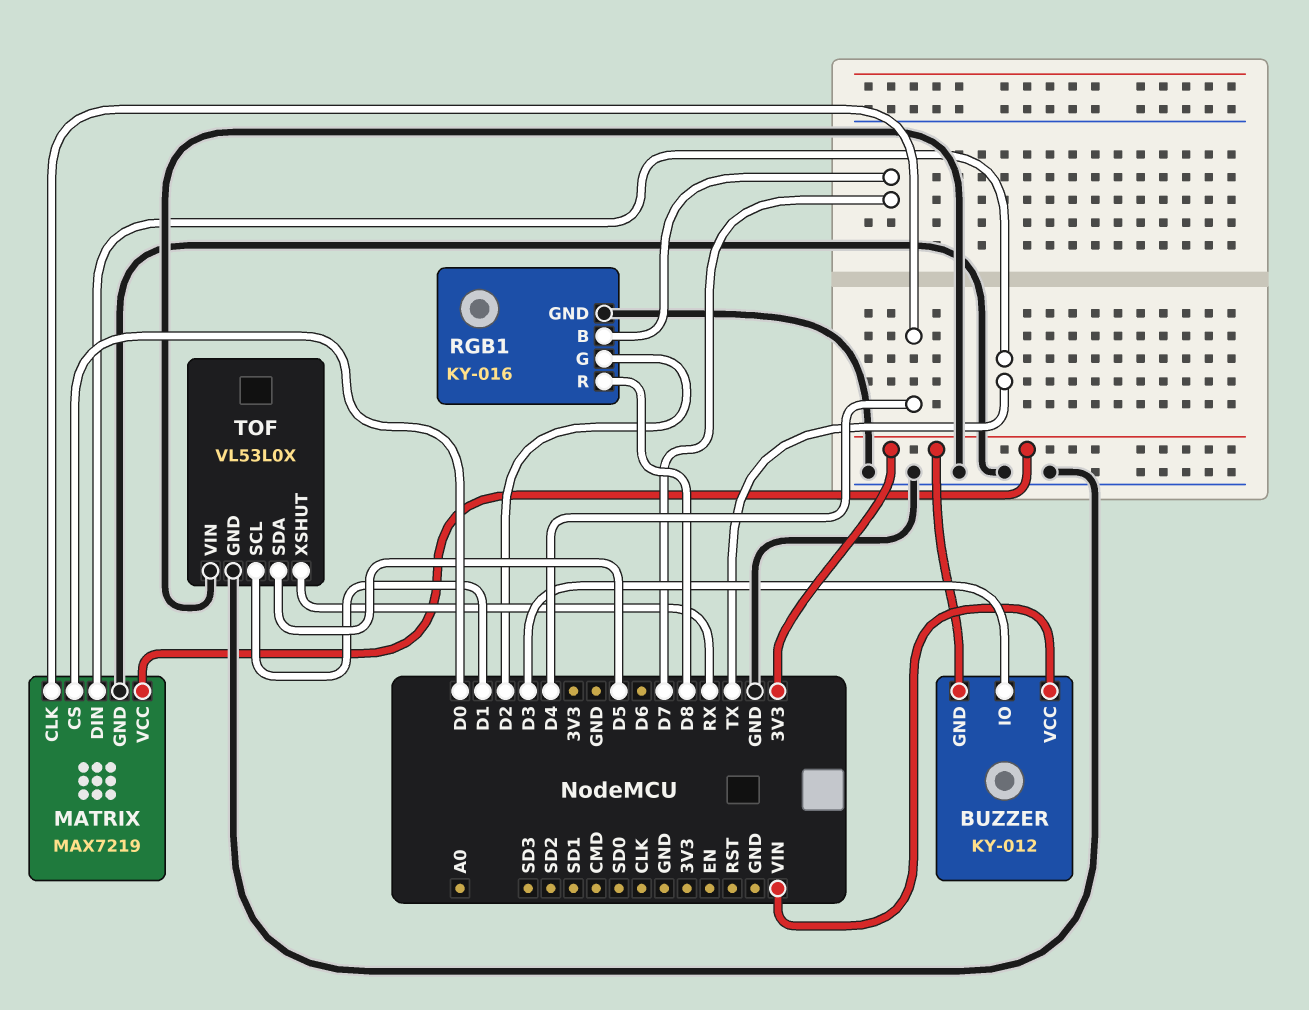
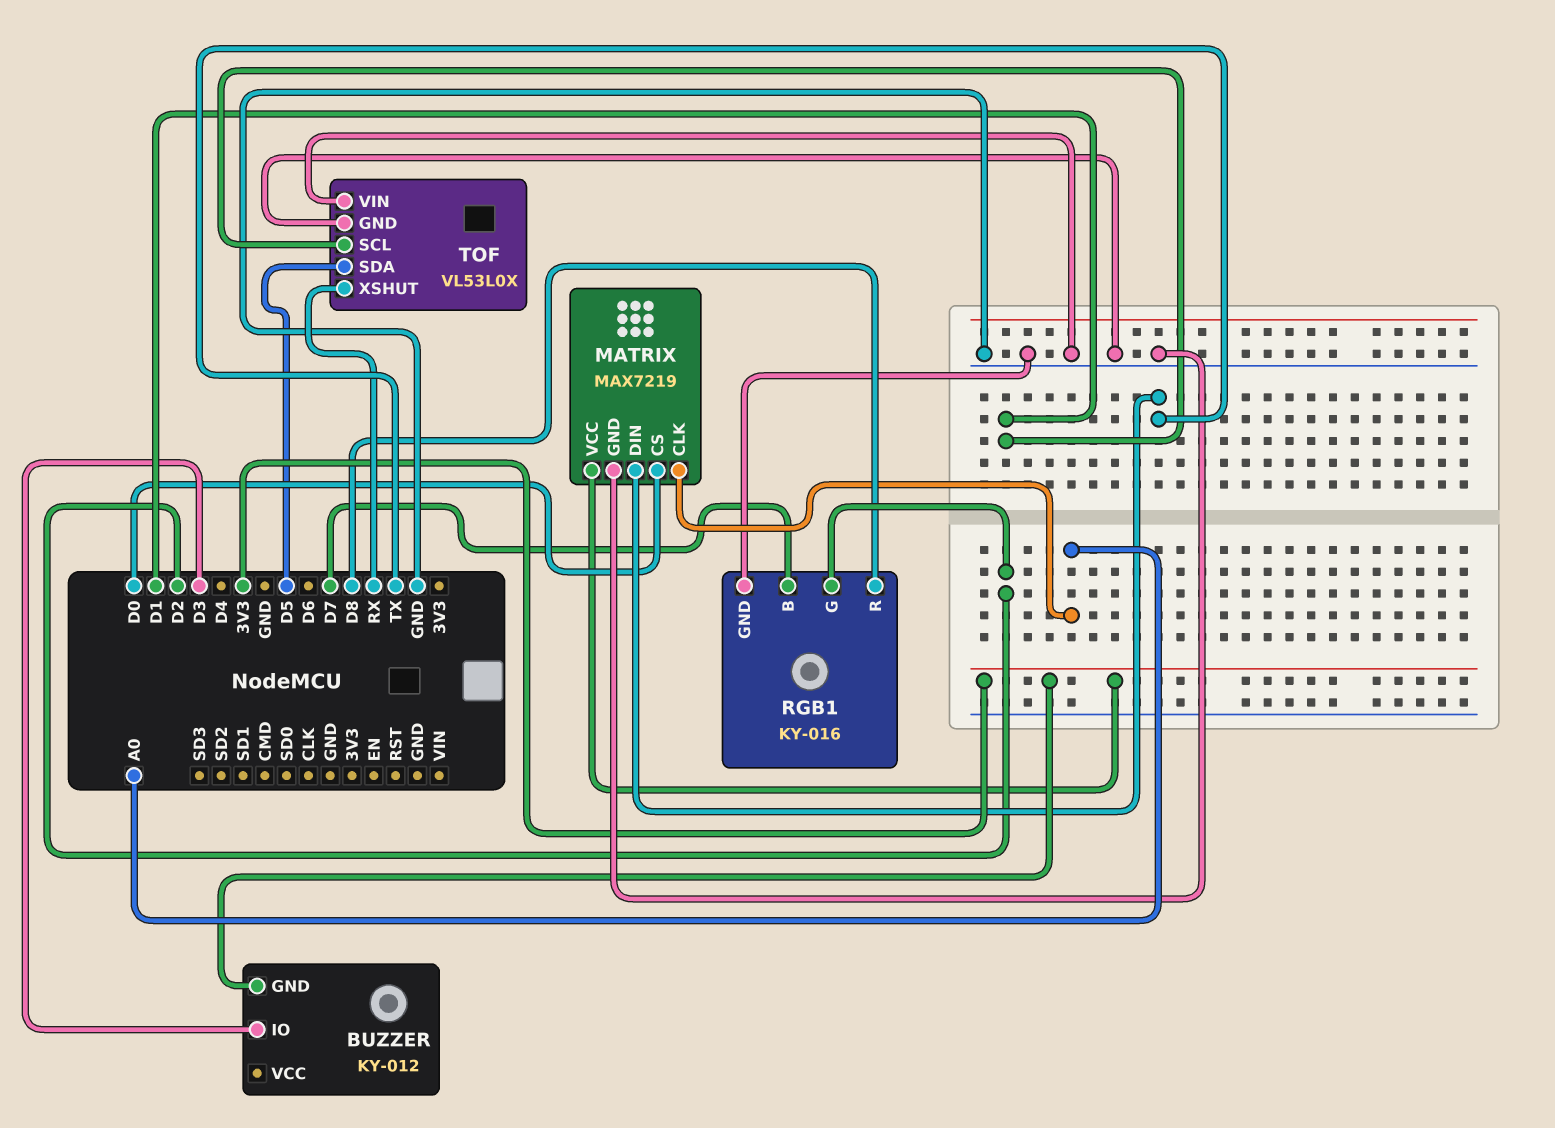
BUZZER pin VCC: VIN -> none
MATRIX pin CLK: D4 -> A0

